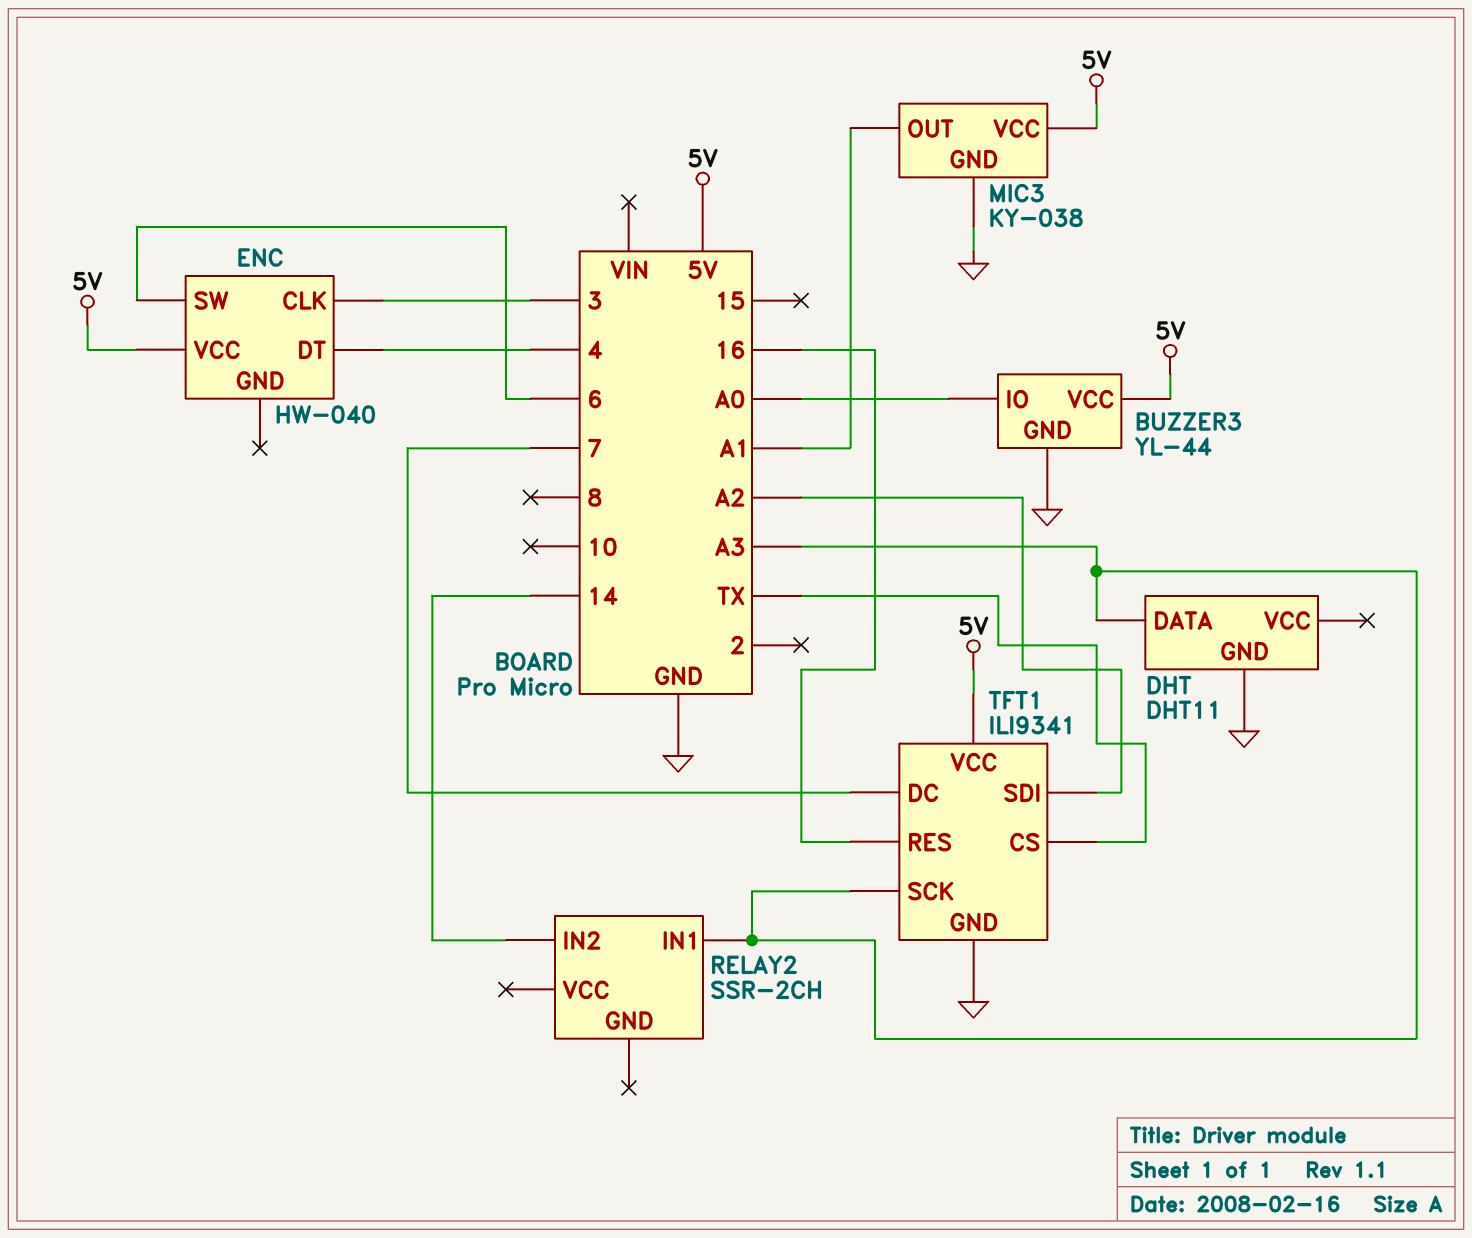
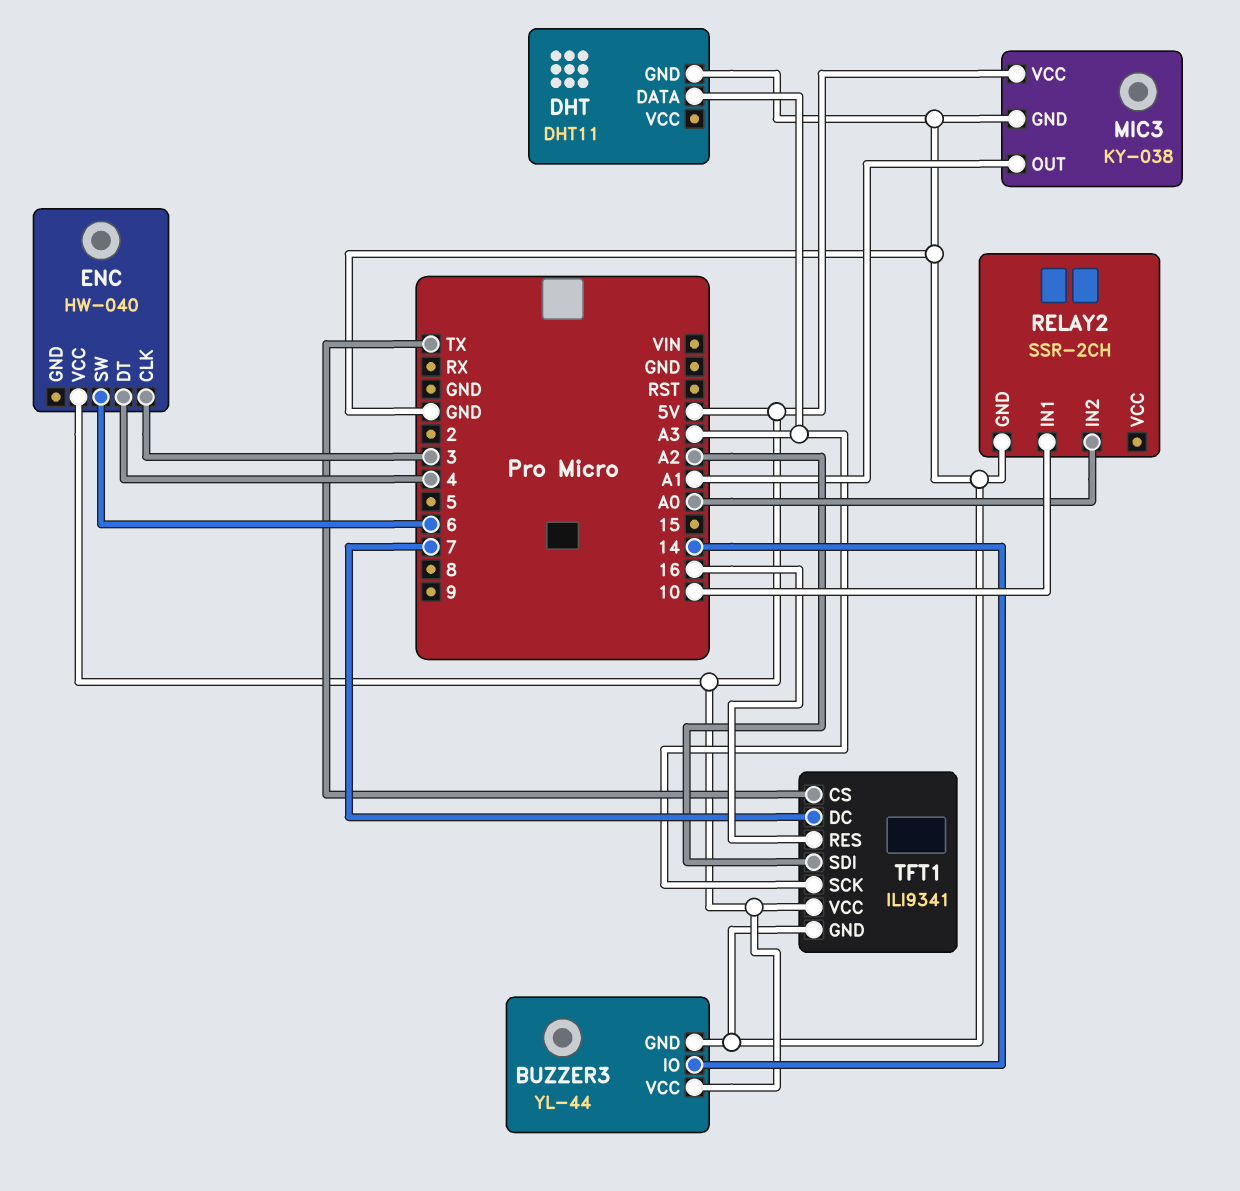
BUZZER3 pin IO: A0 -> 14
RELAY2 pin GND: none -> GND
RELAY2 pin IN1: A3 -> 10
RELAY2 pin IN2: 14 -> A0

